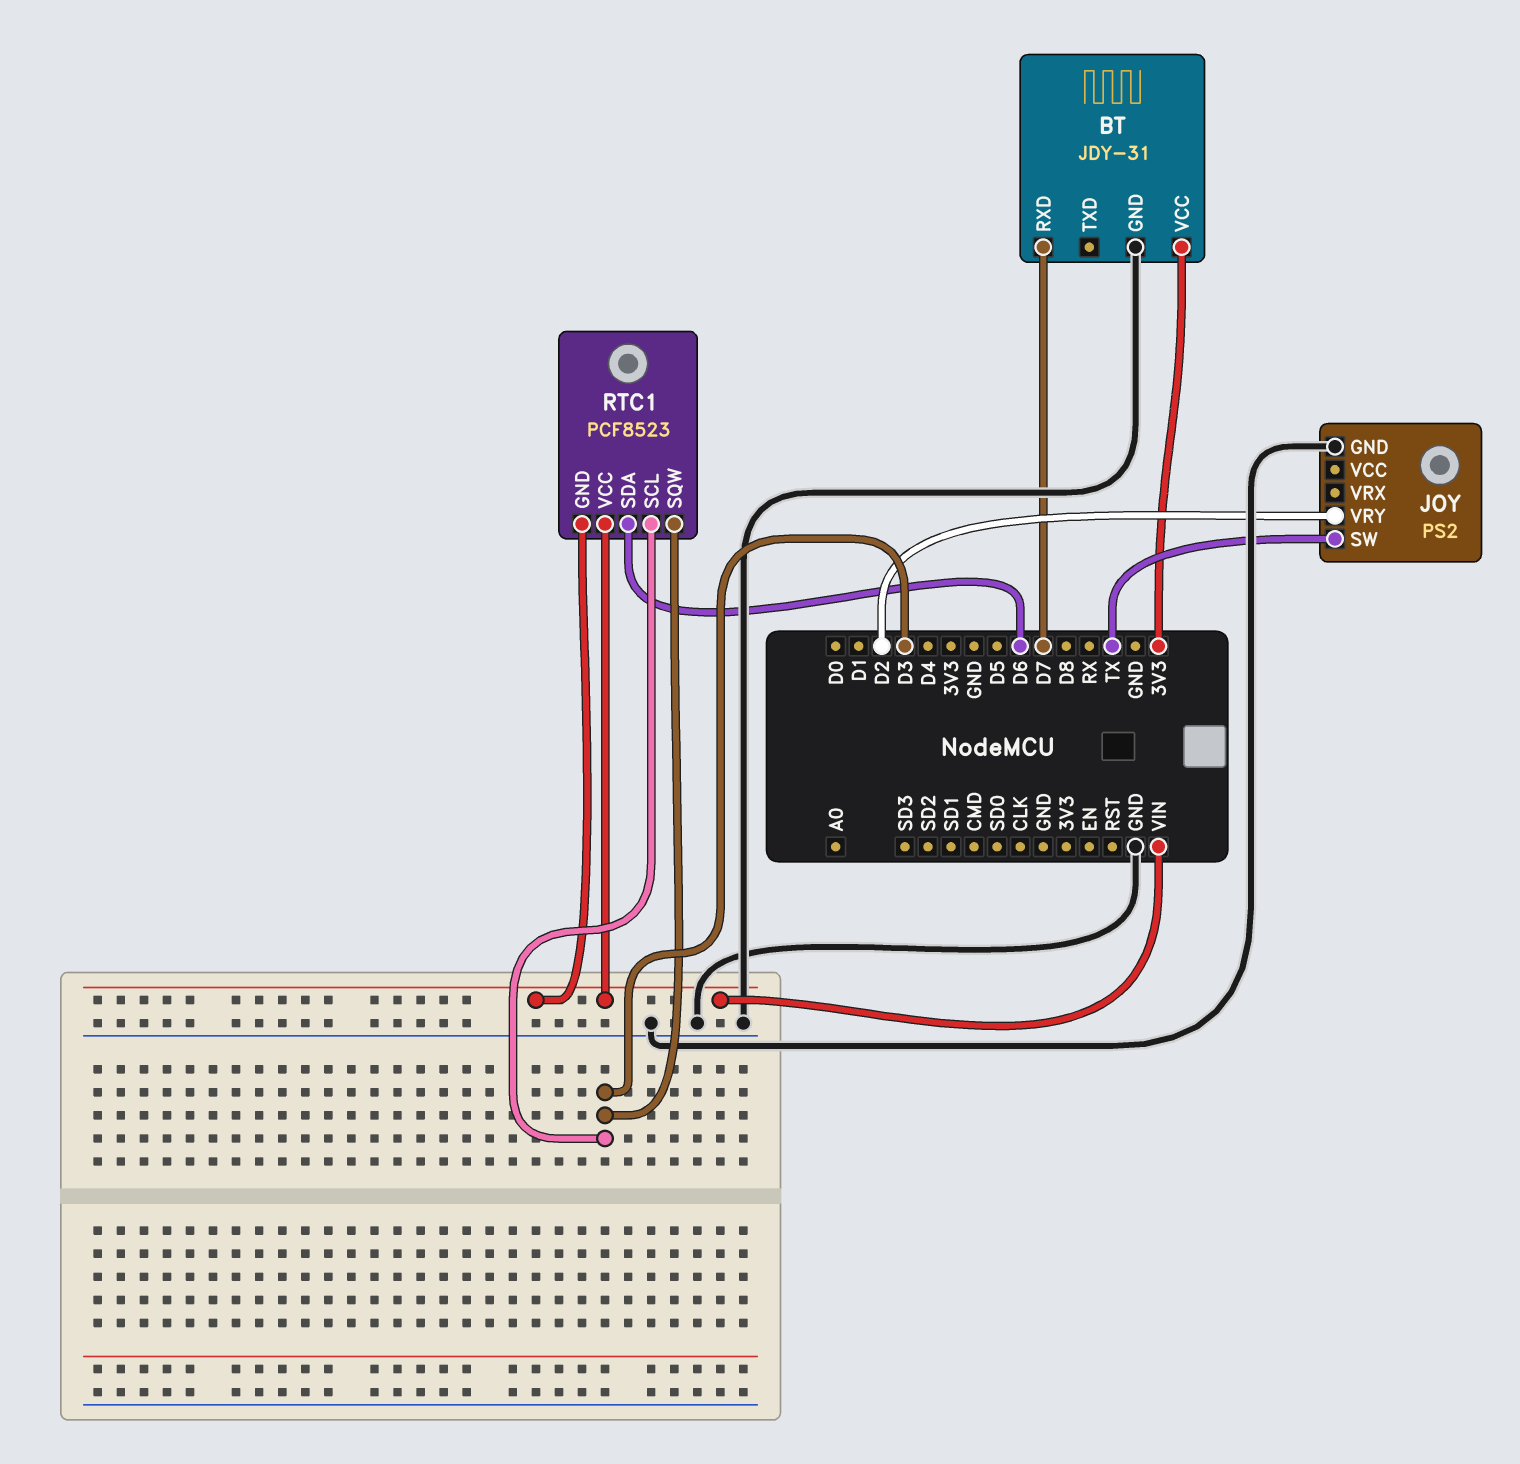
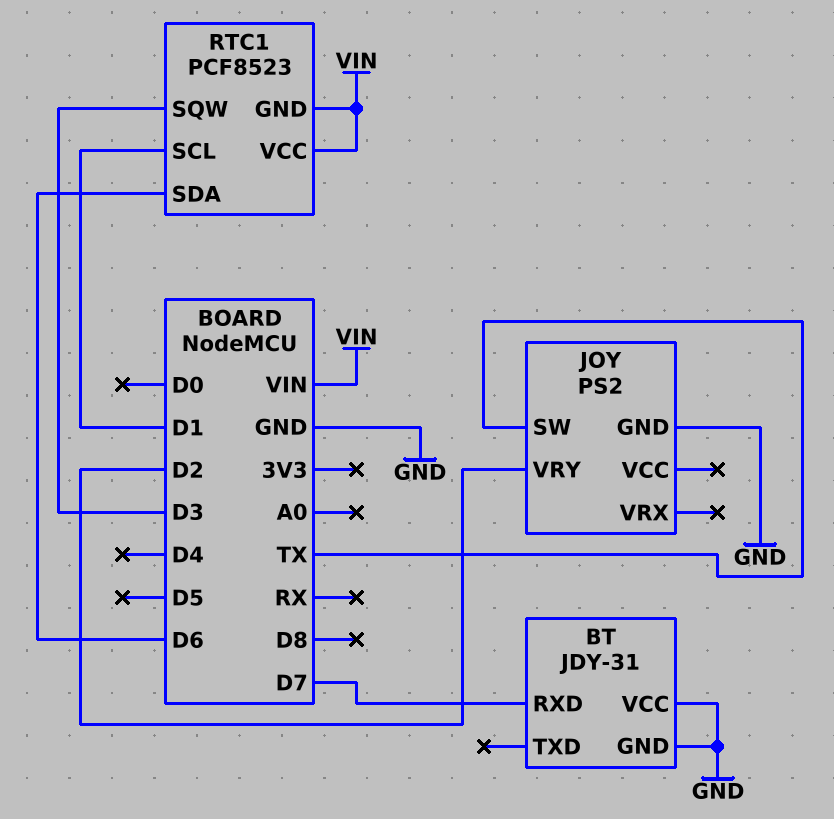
BT pin VCC: 3V3 -> GND
RTC1 pin SCL: D3 -> D1

